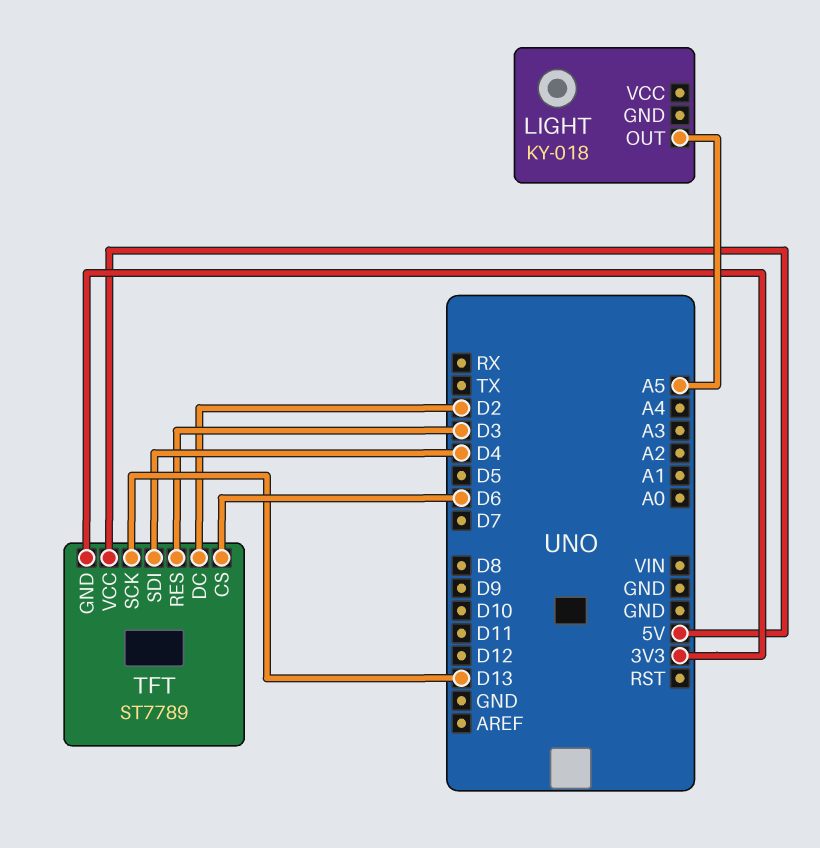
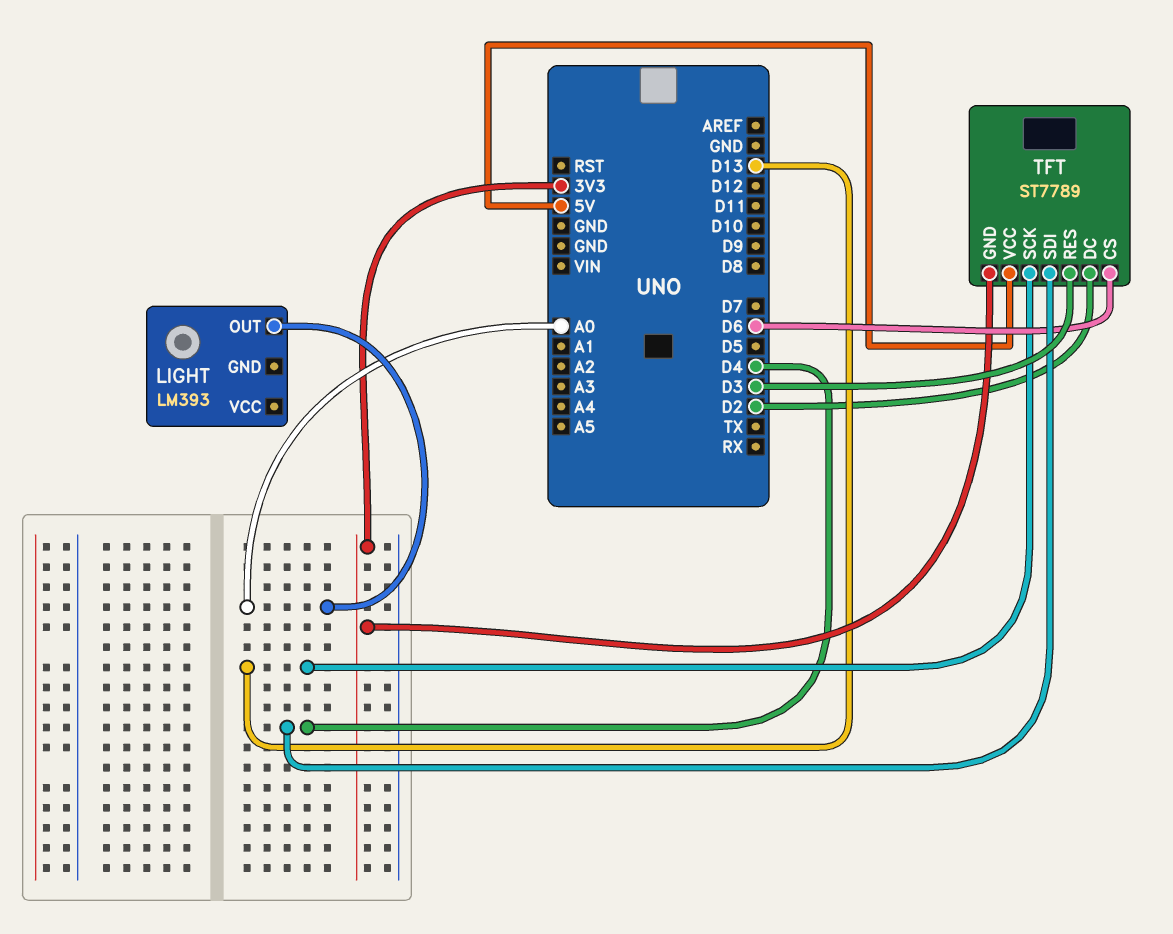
LIGHT: KY-018 -> LM393
LIGHT pin OUT: A5 -> A0

